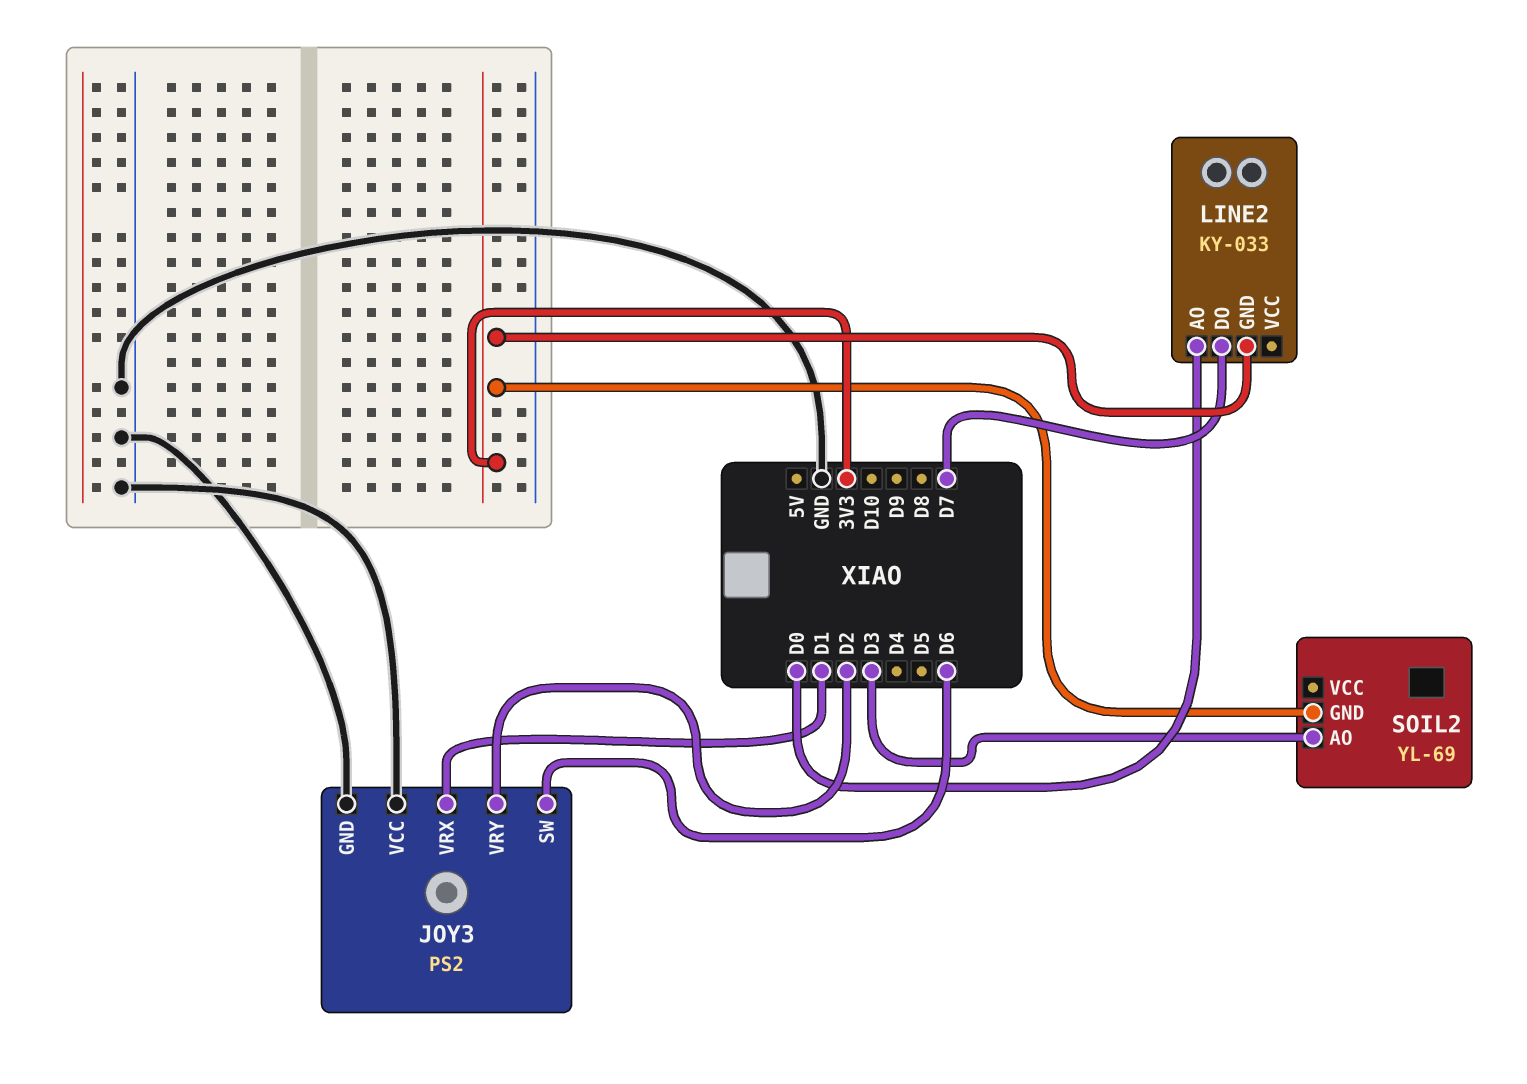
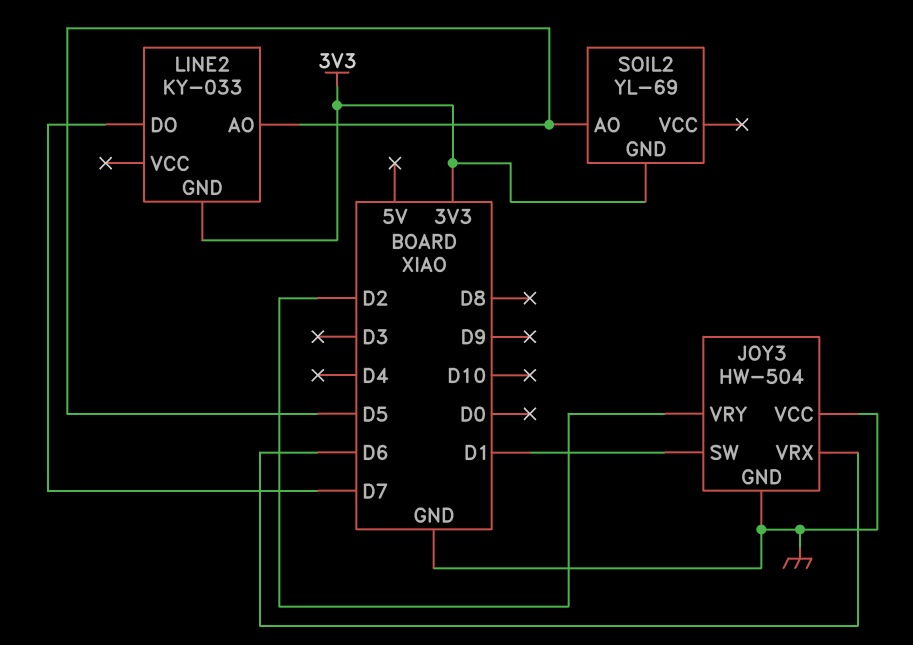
JOY3: PS2 -> HW-504
JOY3 pin SW: D6 -> D1
JOY3 pin VRX: D1 -> D6
LINE2 pin AO: D0 -> D5
SOIL2 pin AO: D3 -> D5

